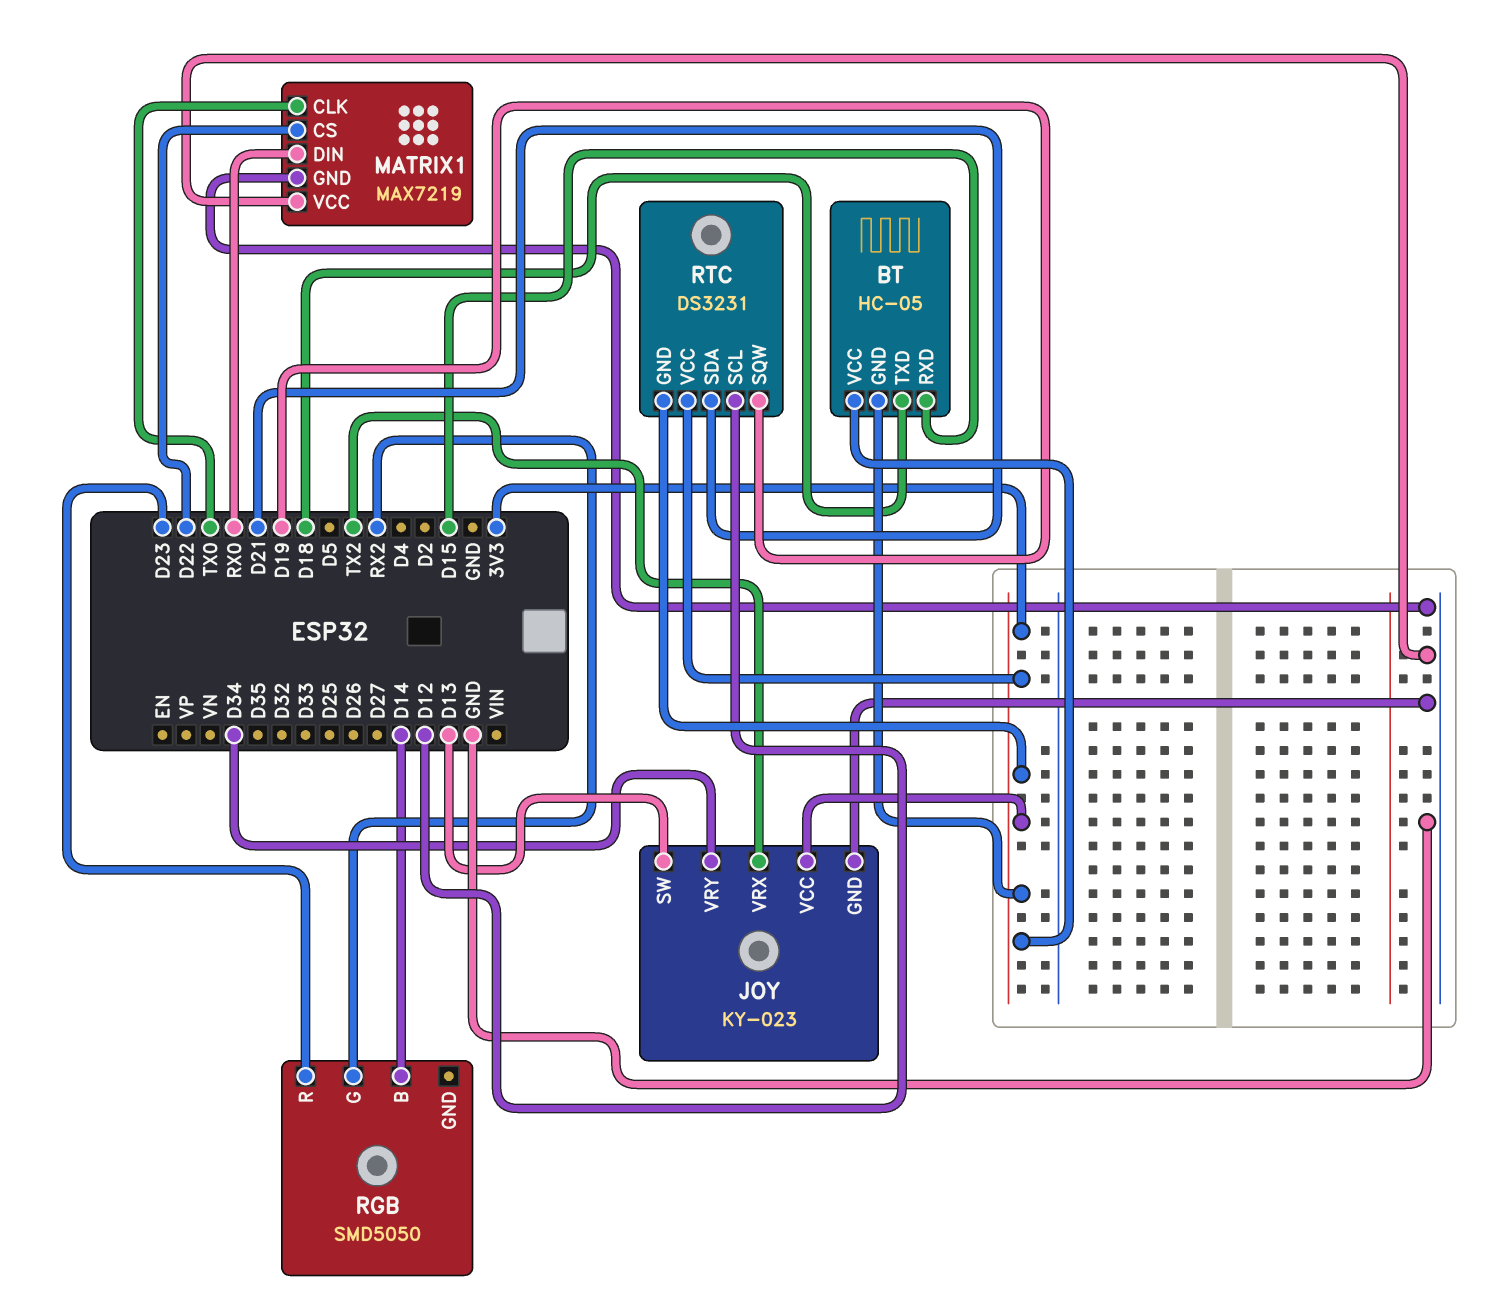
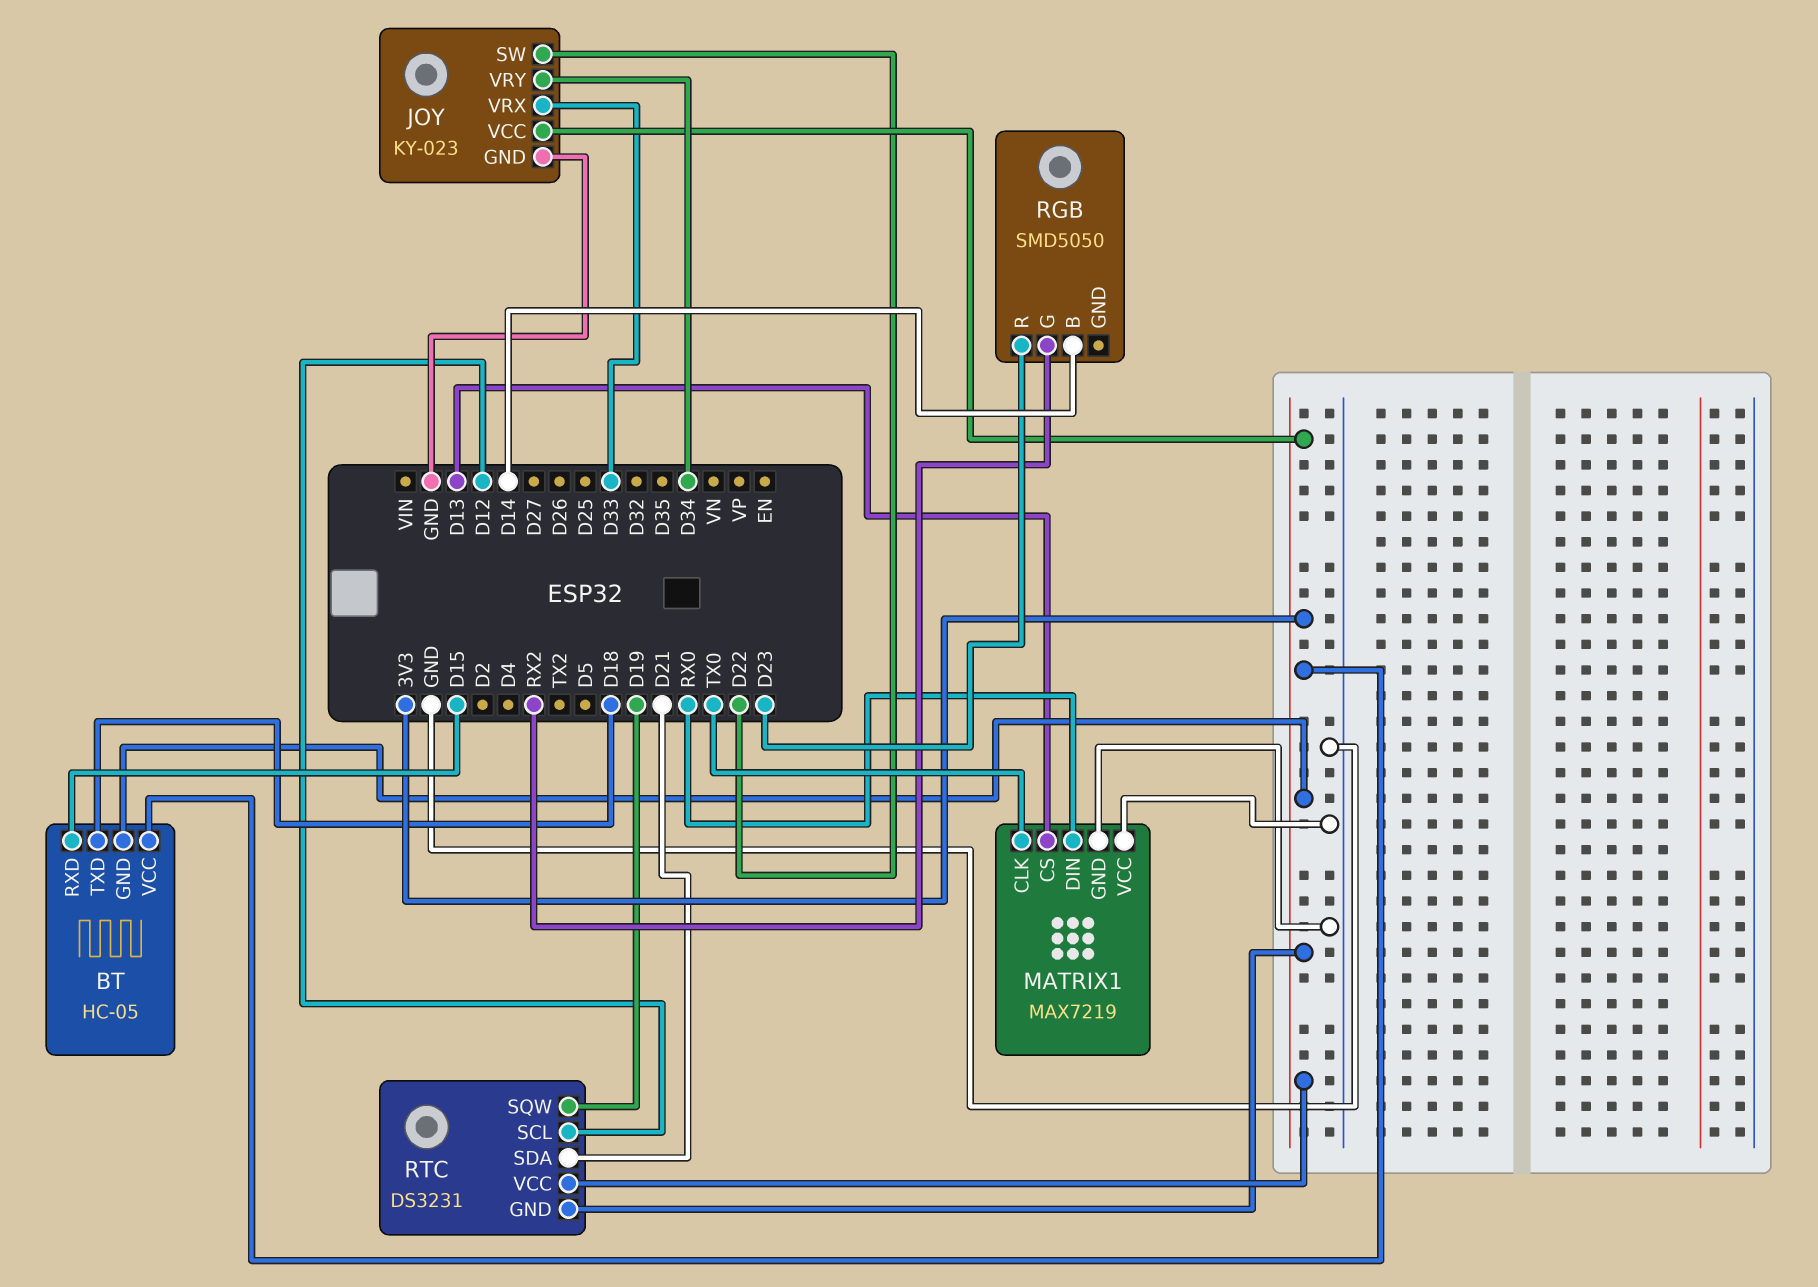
JOY pin SW: D13 -> D22
JOY pin VRX: TX2 -> D33
MATRIX1 pin CS: D22 -> D13

